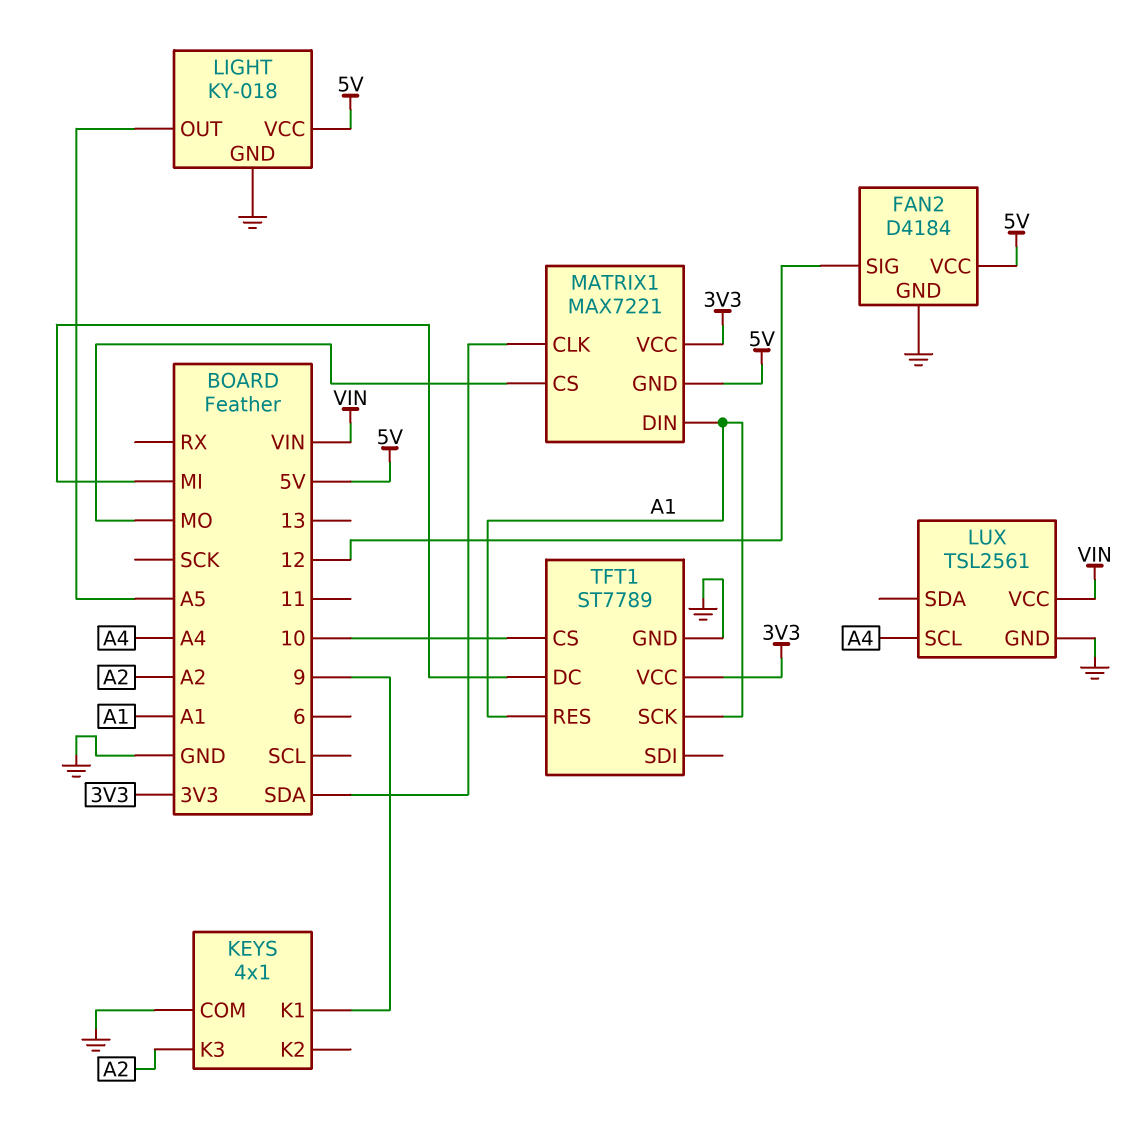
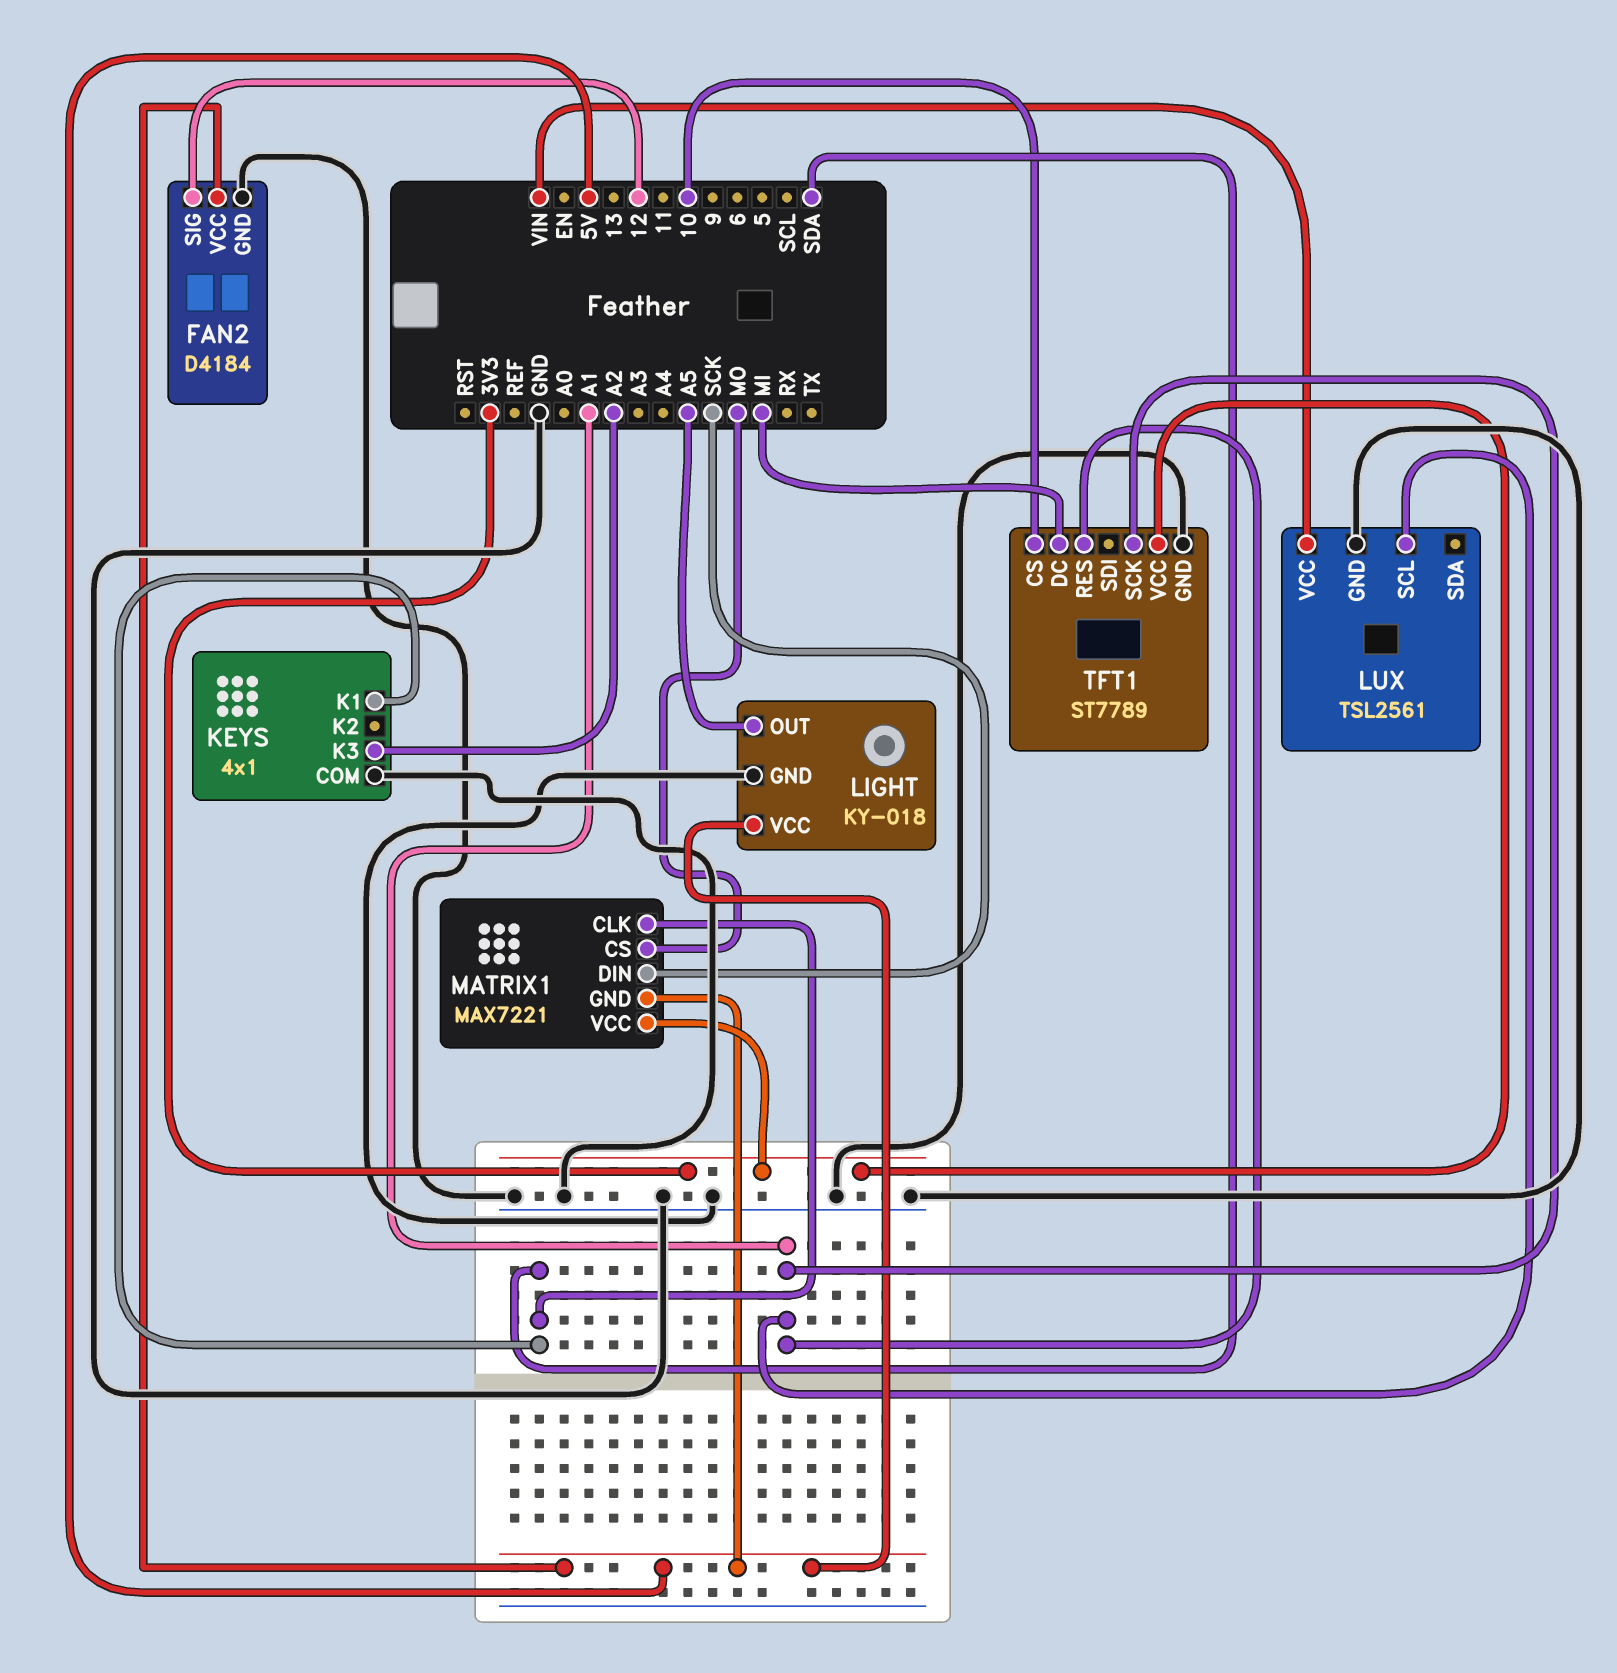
KEYS pin K1: 9 -> SDA
LUX pin SCL: A4 -> A1
MATRIX1 pin DIN: A1 -> SCK

